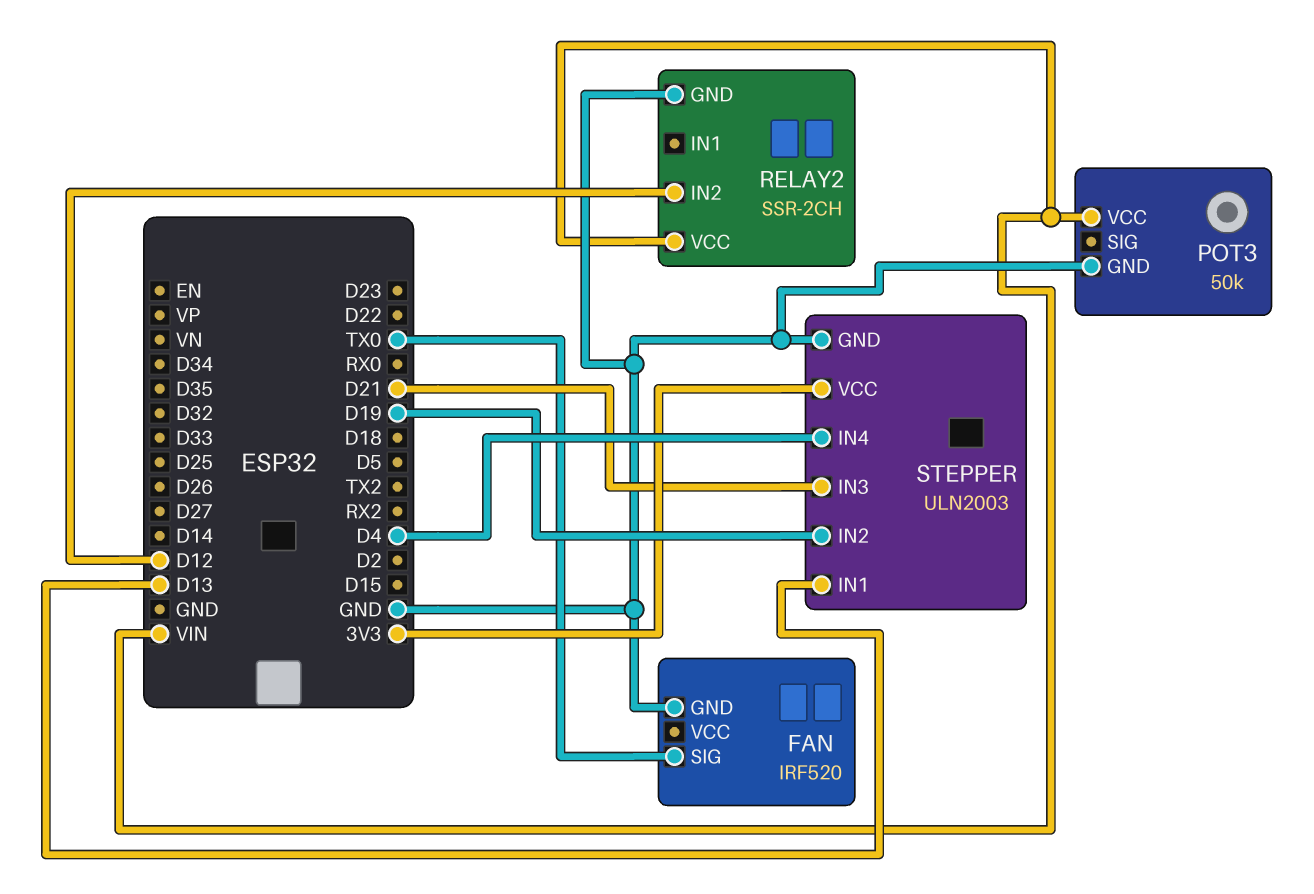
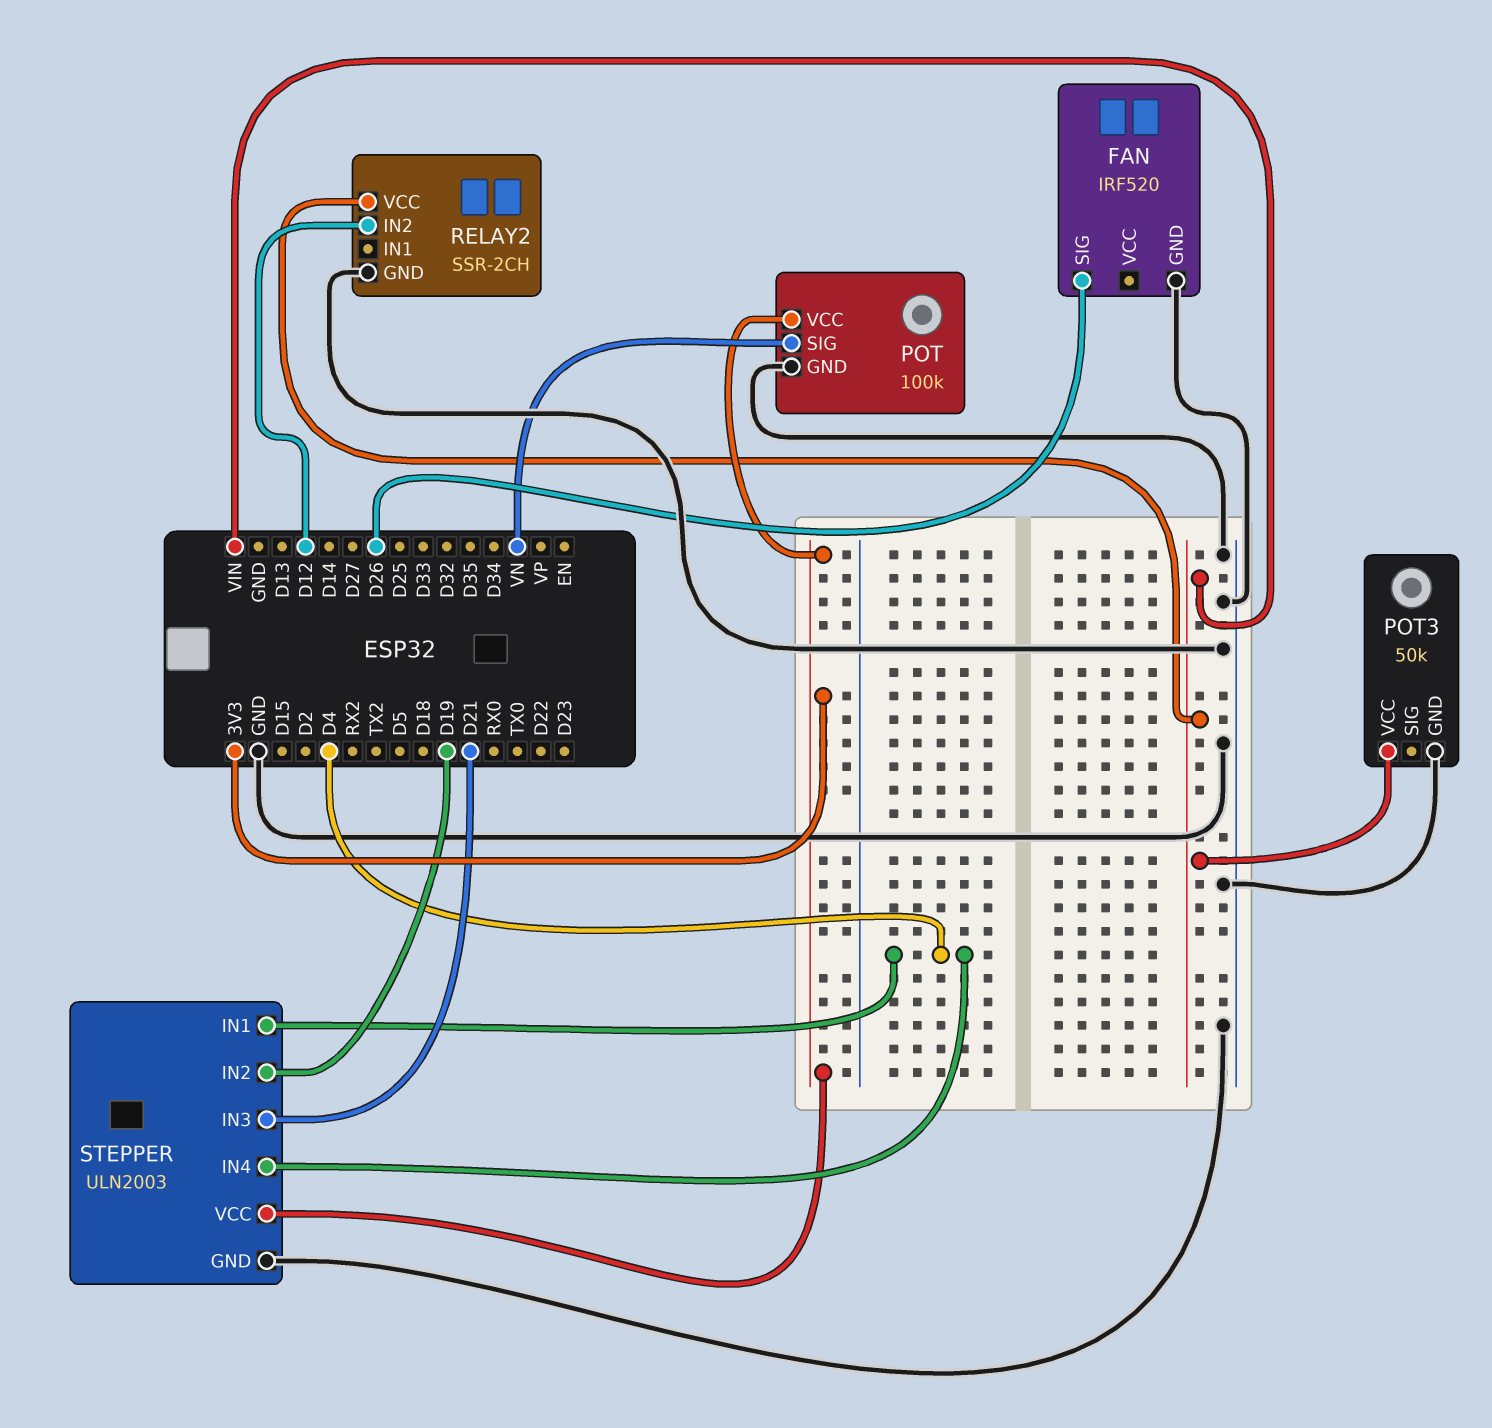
FAN pin SIG: TX0 -> D26
POT: none -> 100k
POT pin GND: none -> GND
POT pin SIG: none -> VN
POT pin VCC: none -> 3V3
STEPPER pin IN1: D13 -> D4

